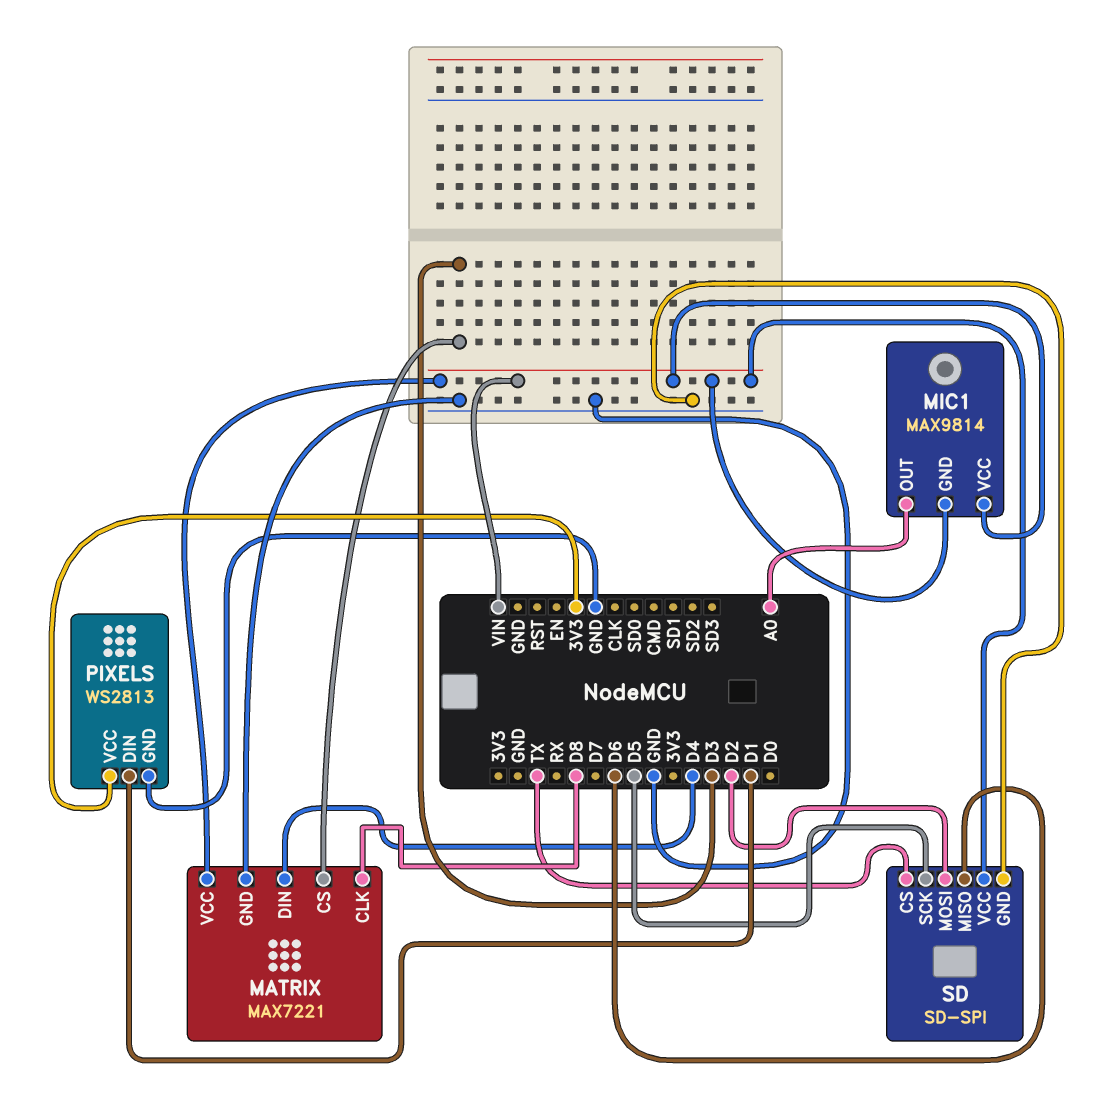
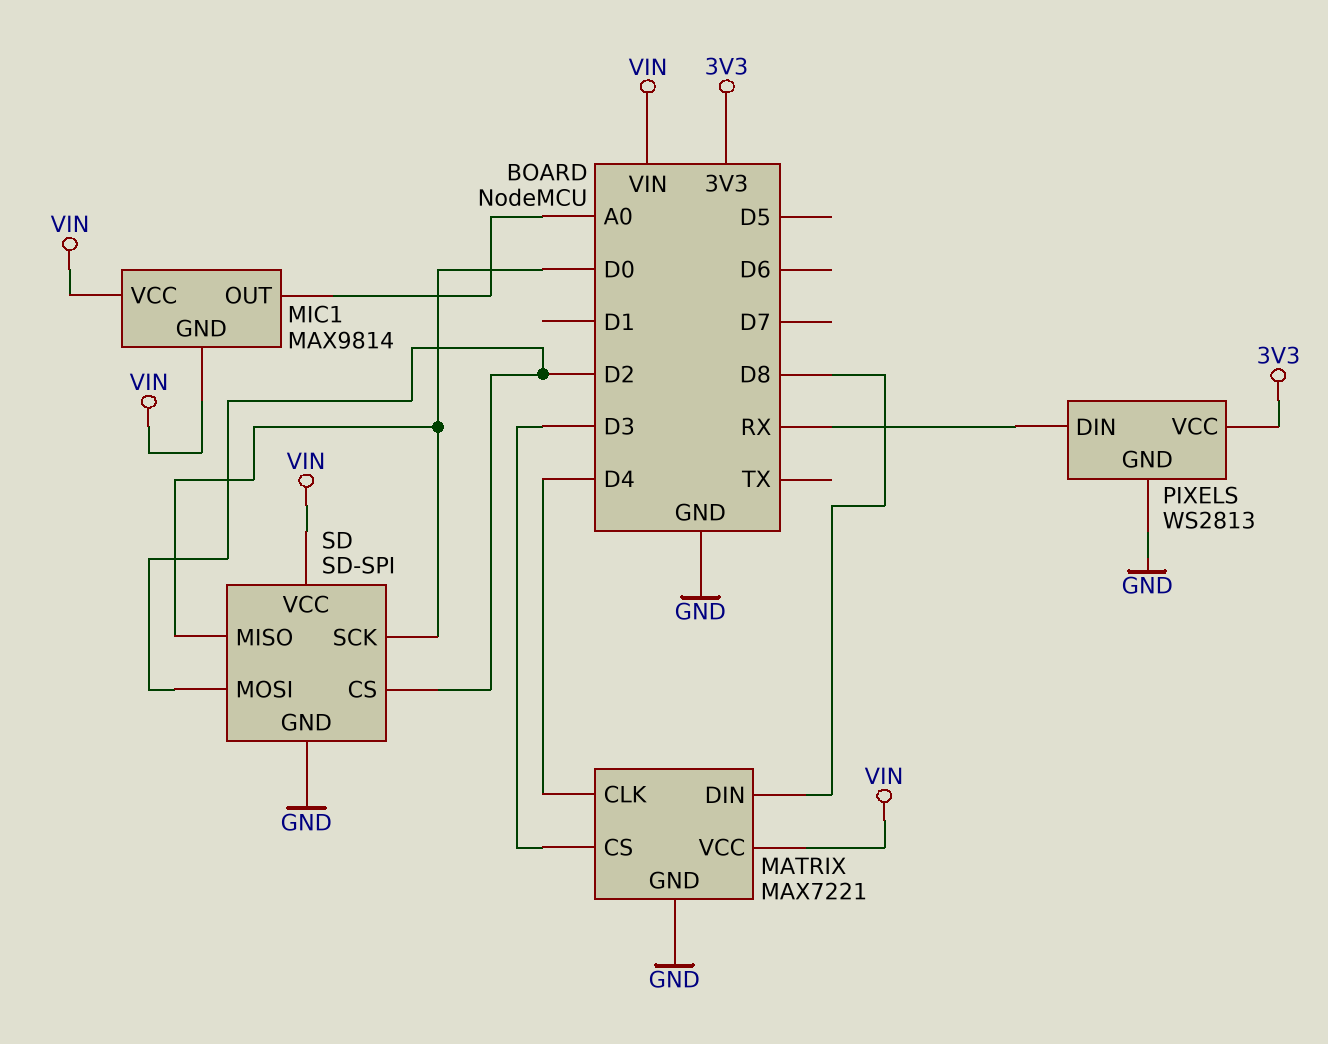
MATRIX pin CLK: D8 -> D4
MATRIX pin DIN: D4 -> D8
PIXELS pin DIN: D1 -> RX
SD pin CS: TX -> D2
SD pin MISO: D6 -> D0
SD pin SCK: D5 -> D0

